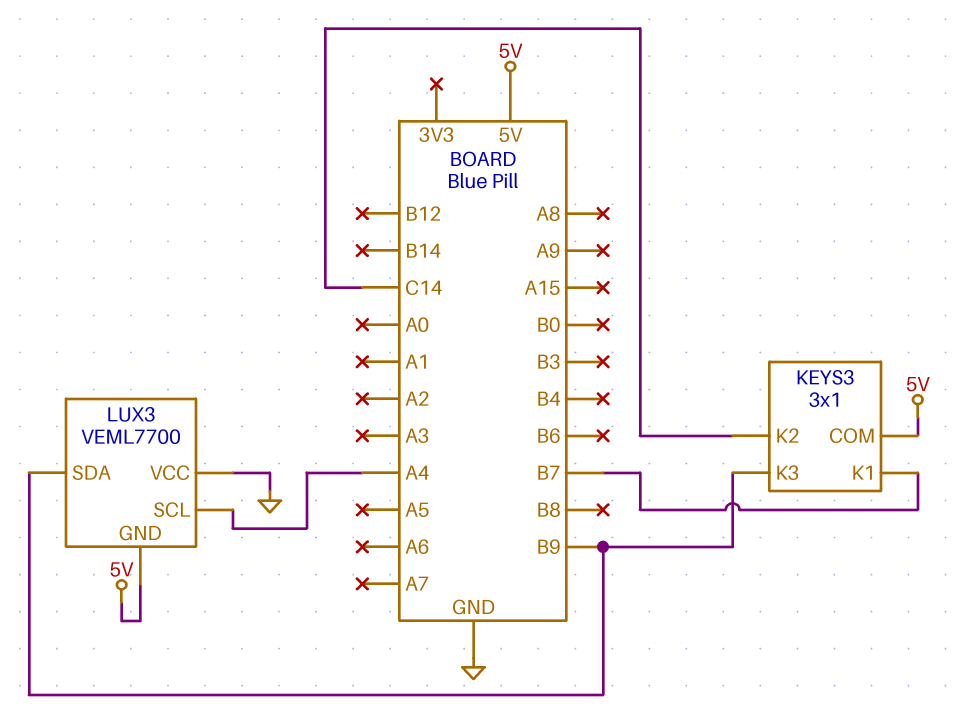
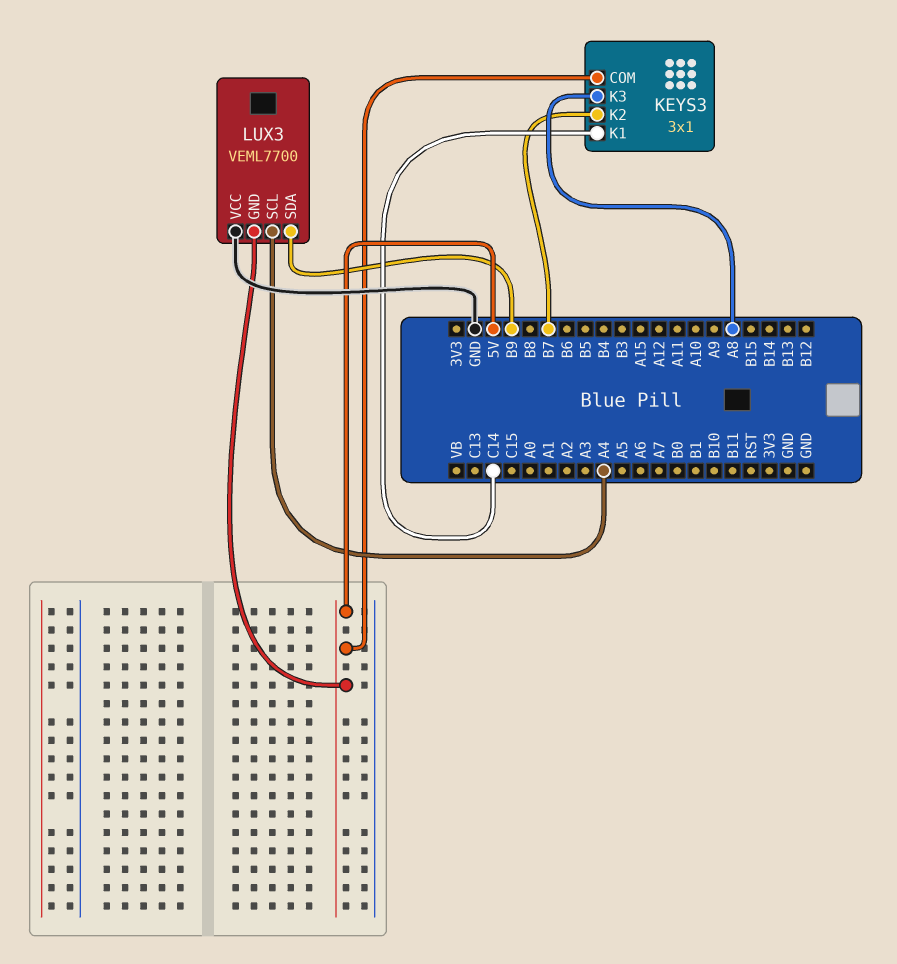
KEYS3 pin K1: B7 -> C14
KEYS3 pin K2: C14 -> B7
KEYS3 pin K3: B9 -> A8

